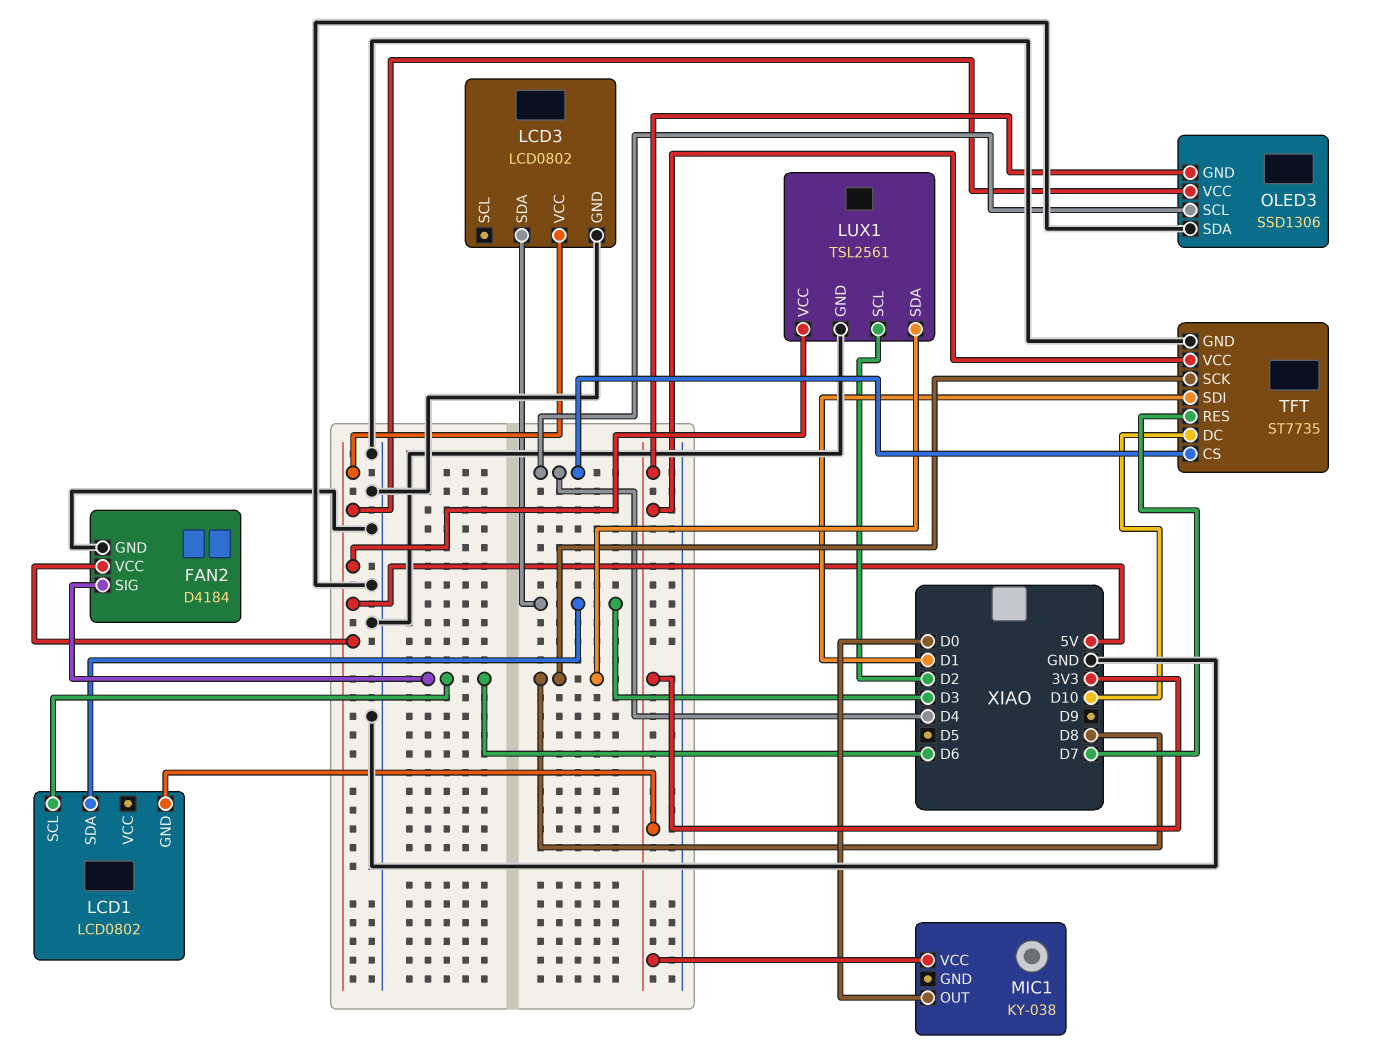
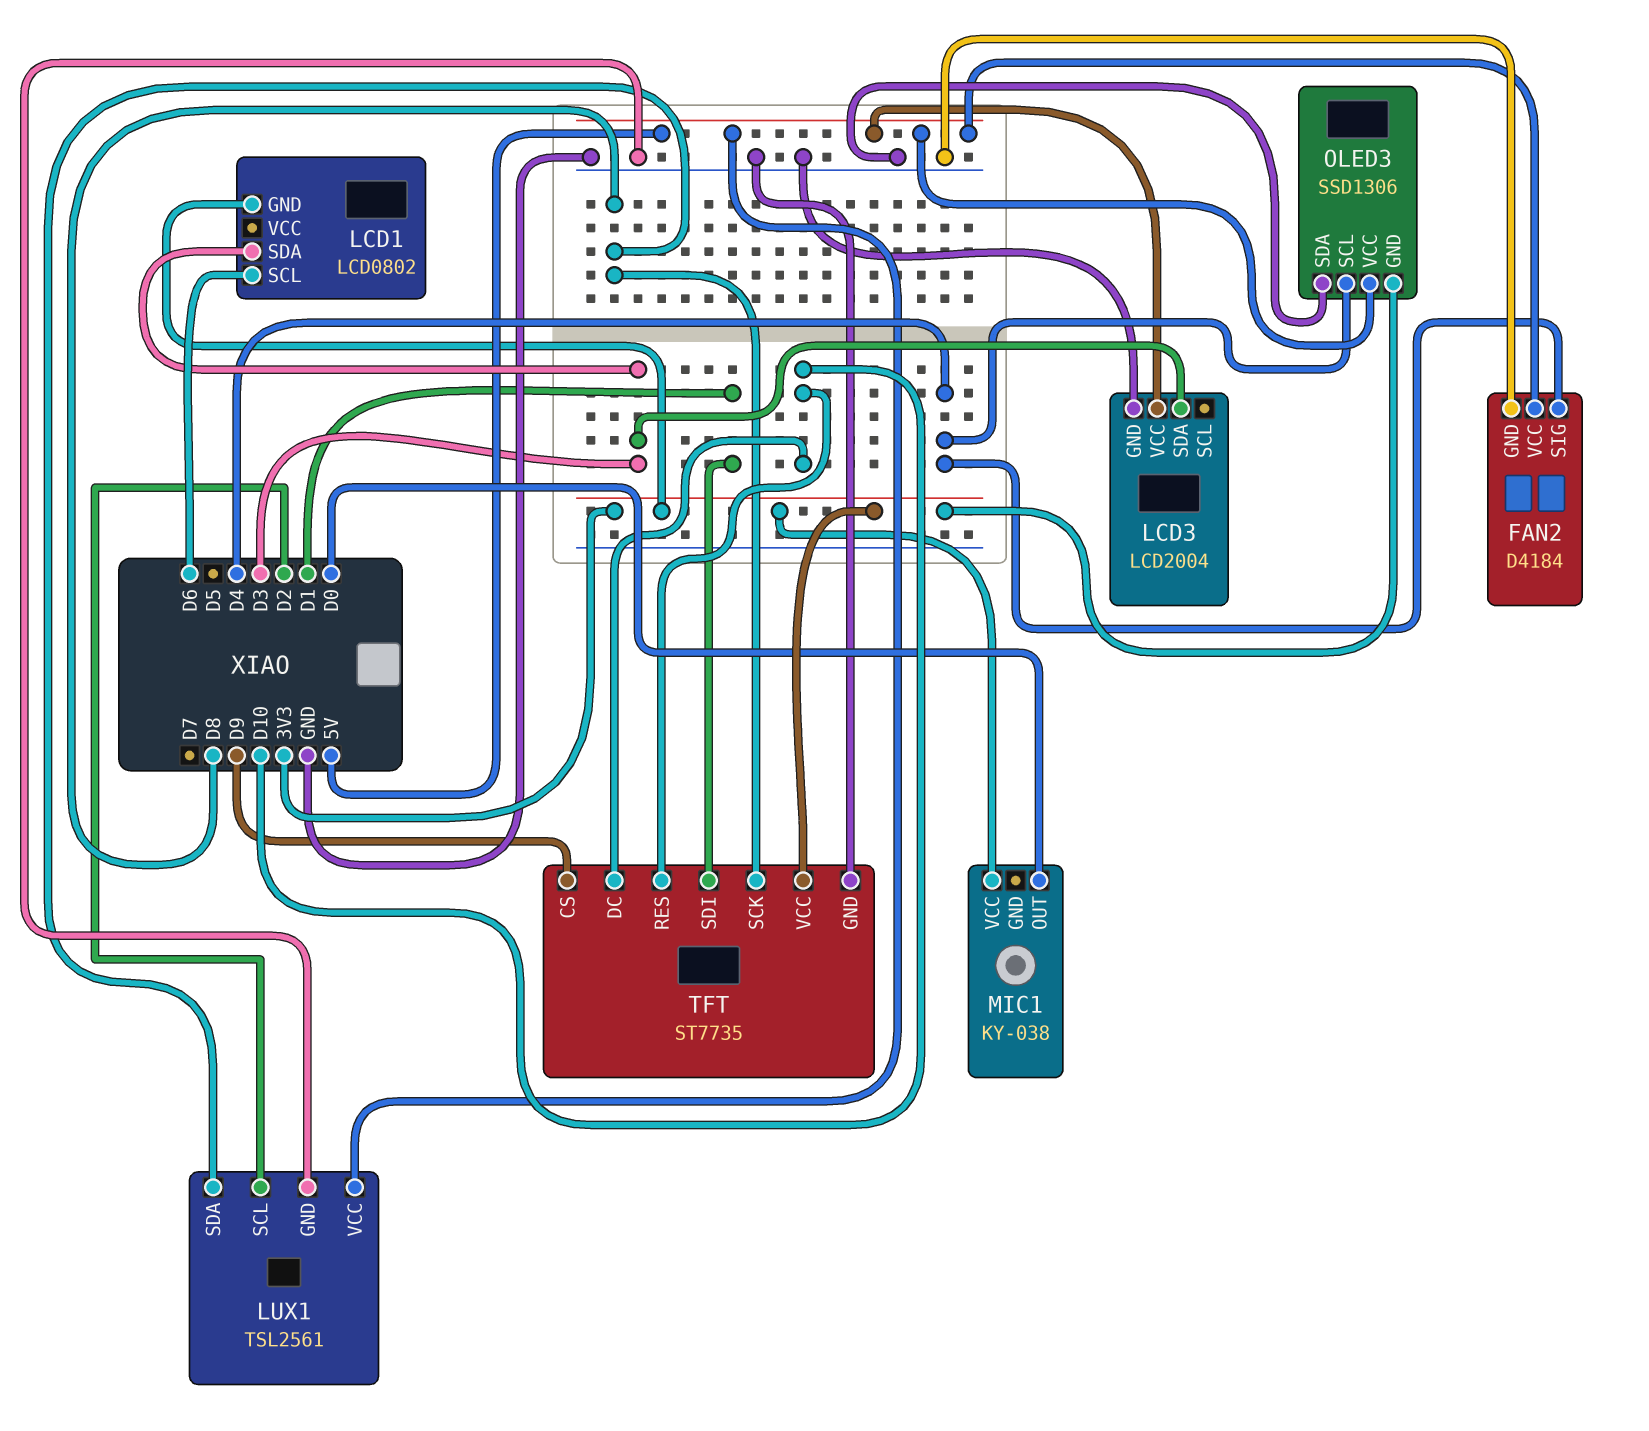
FAN2 pin SIG: D6 -> D4
LCD3: LCD0802 -> LCD2004
TFT pin CS: D4 -> D9
TFT pin RES: D7 -> D10

